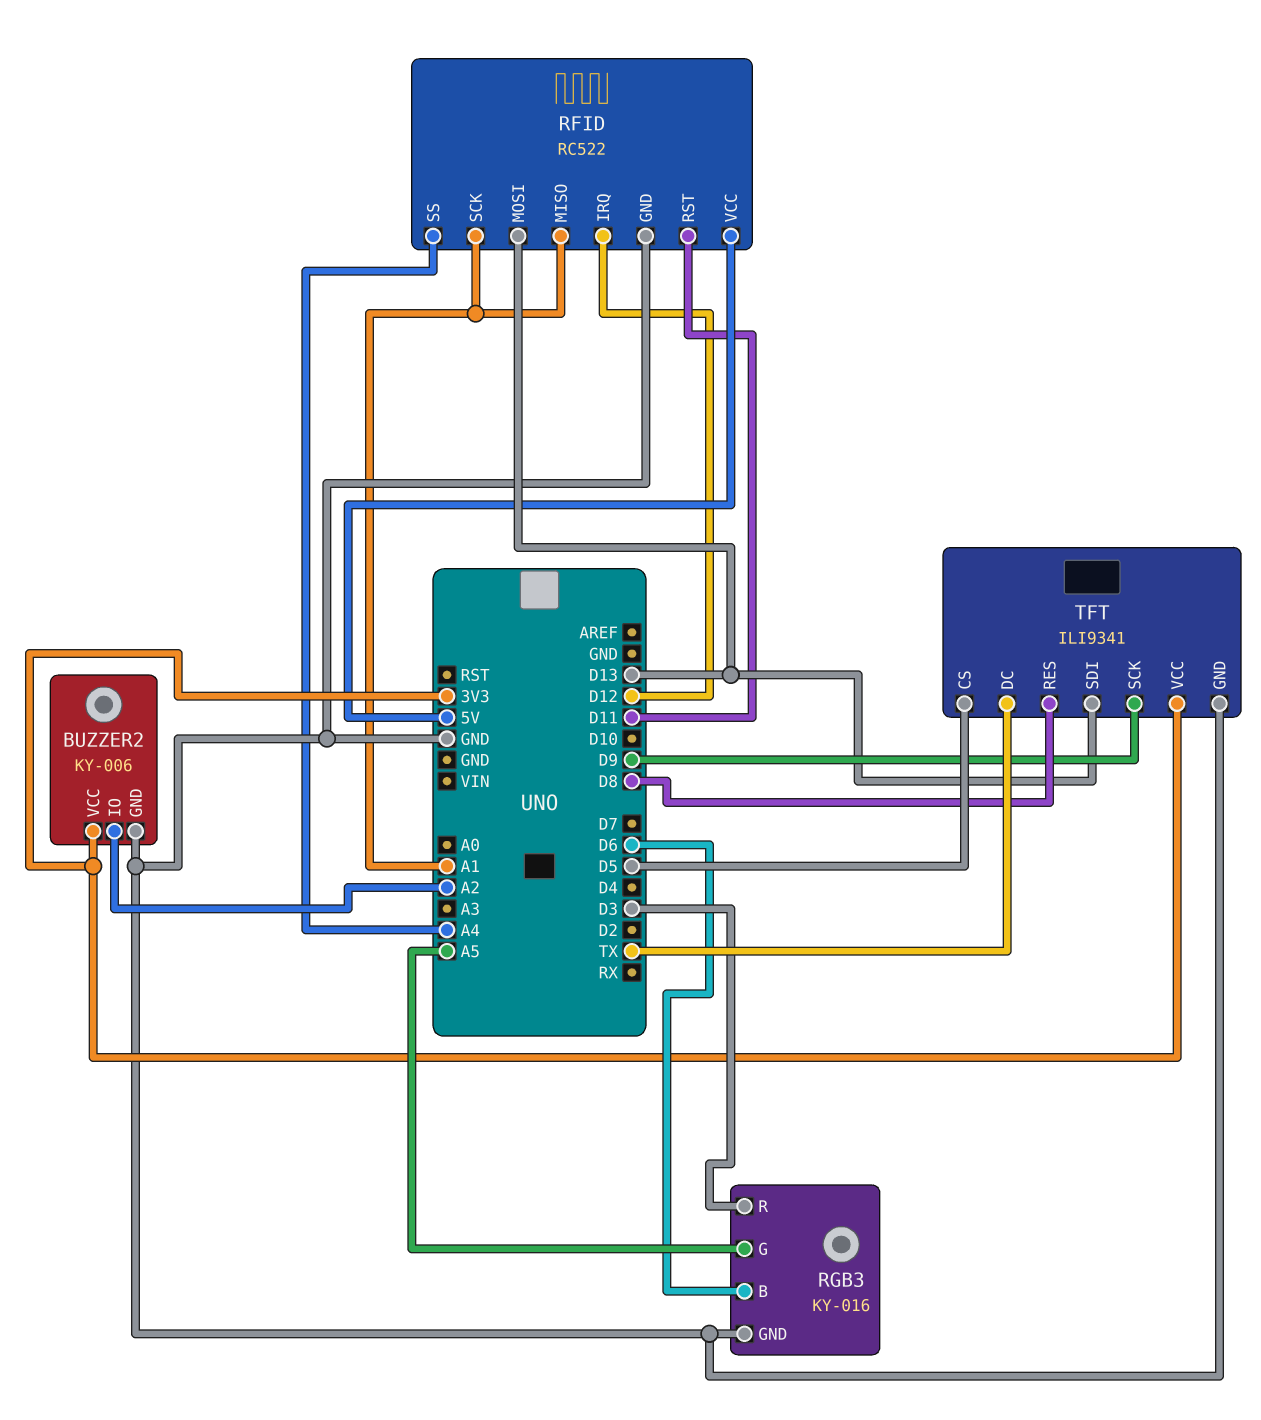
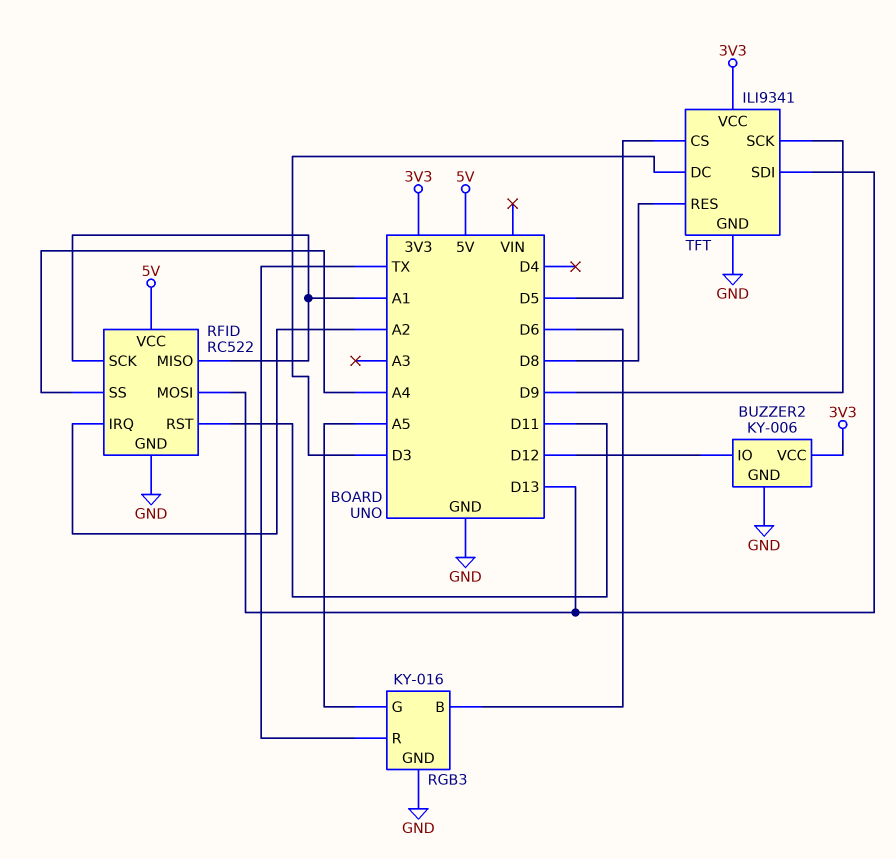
BUZZER2 pin IO: A2 -> D12
RFID pin IRQ: D12 -> A2
RGB3 pin R: D3 -> TX
TFT pin DC: TX -> D3

